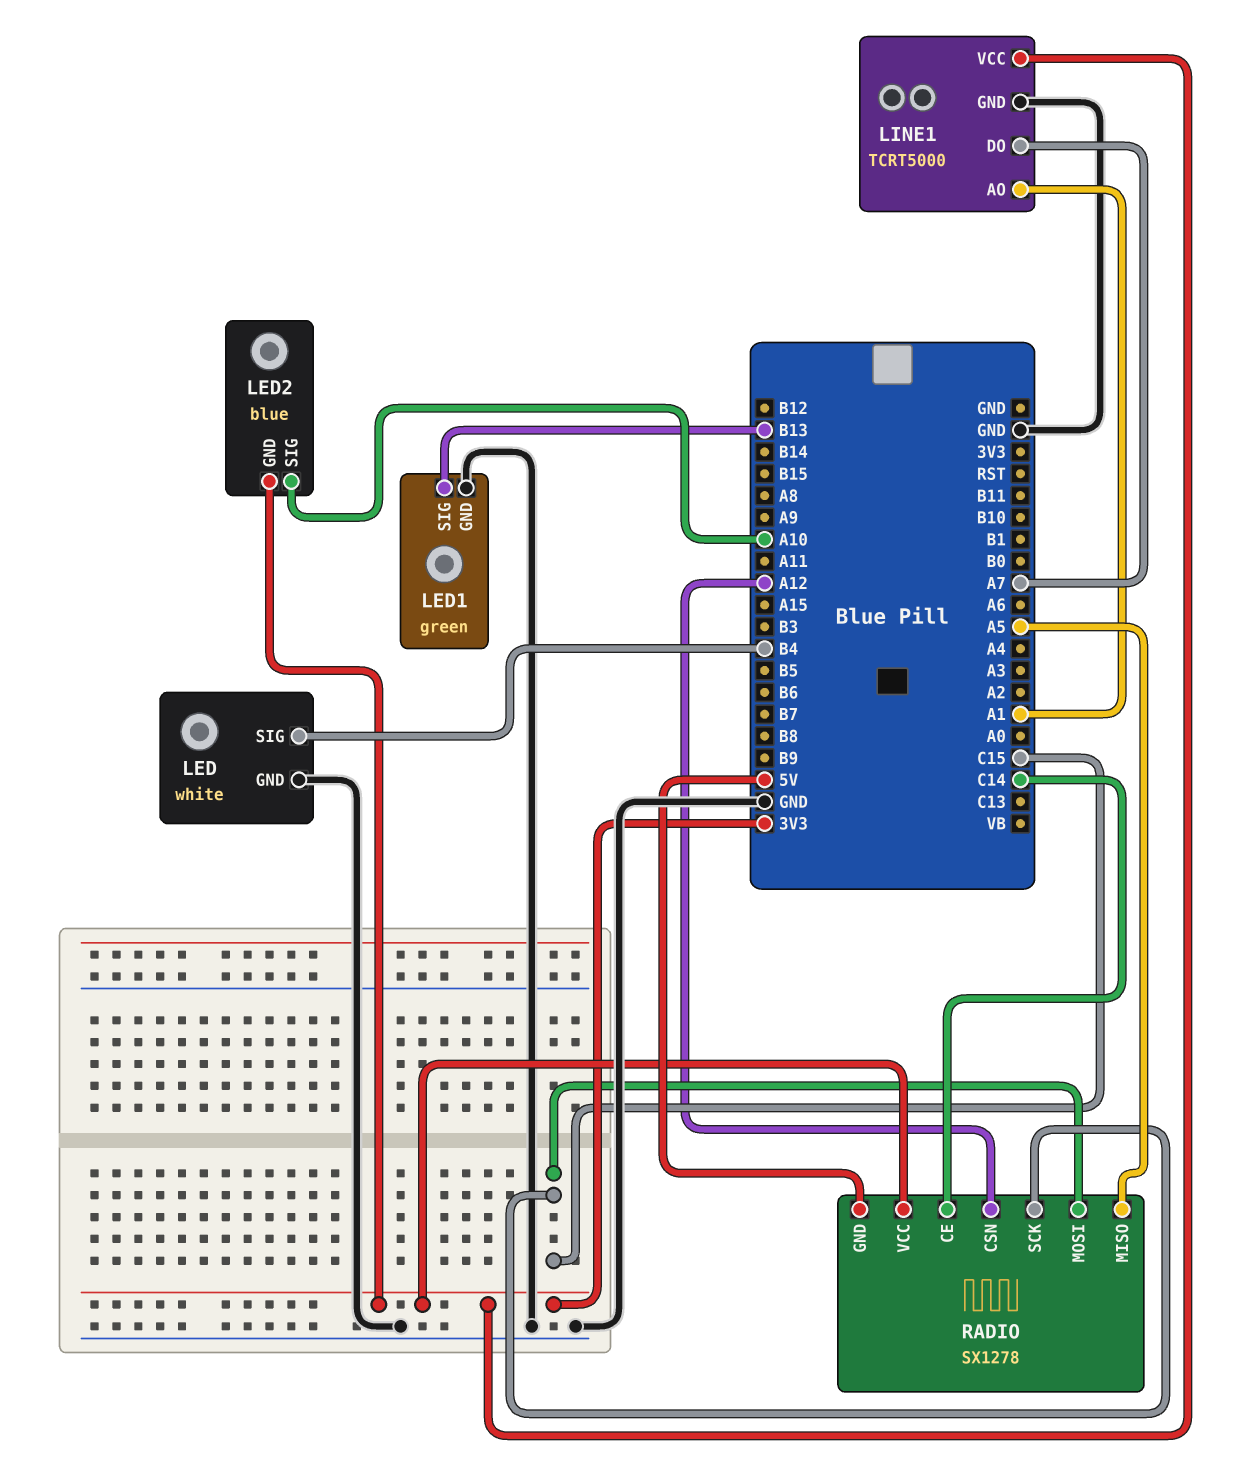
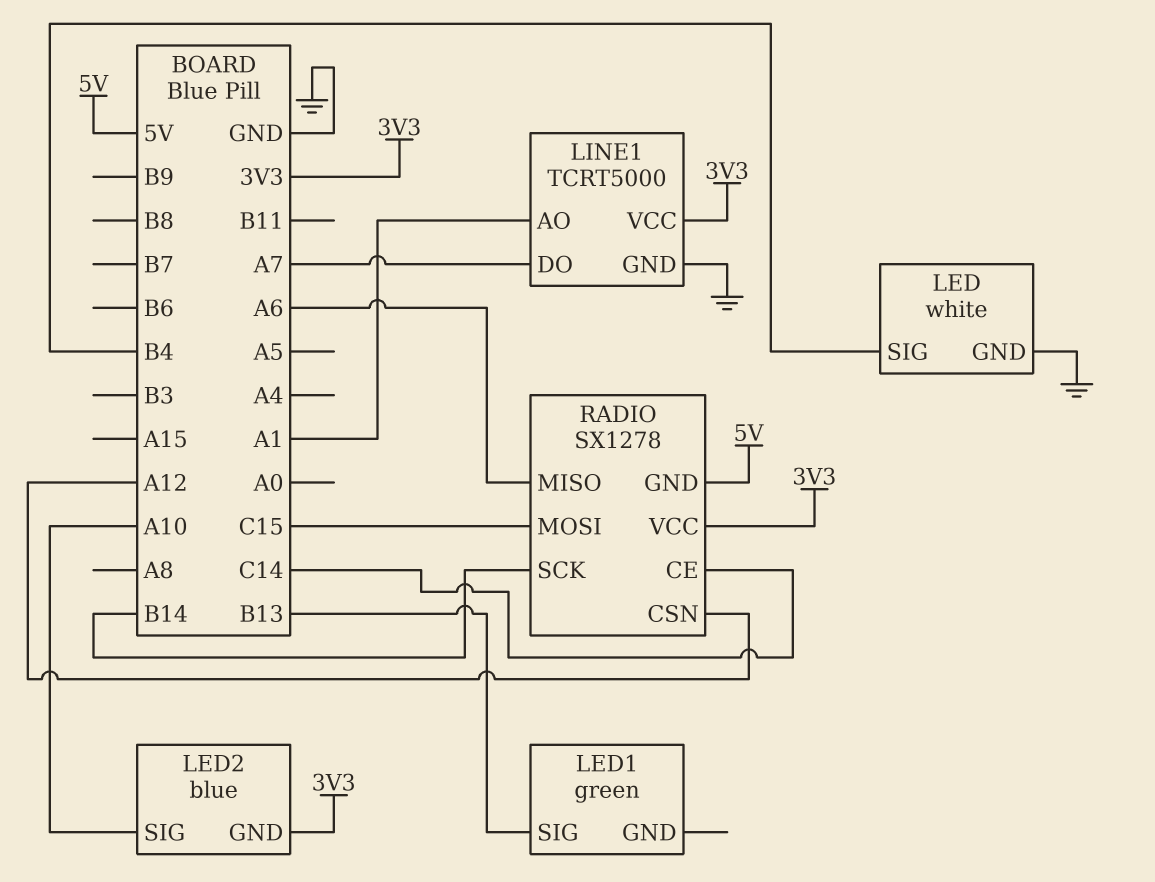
LED1 pin GND: GND -> none
RADIO pin MISO: A5 -> A6
RADIO pin SCK: C15 -> B14

